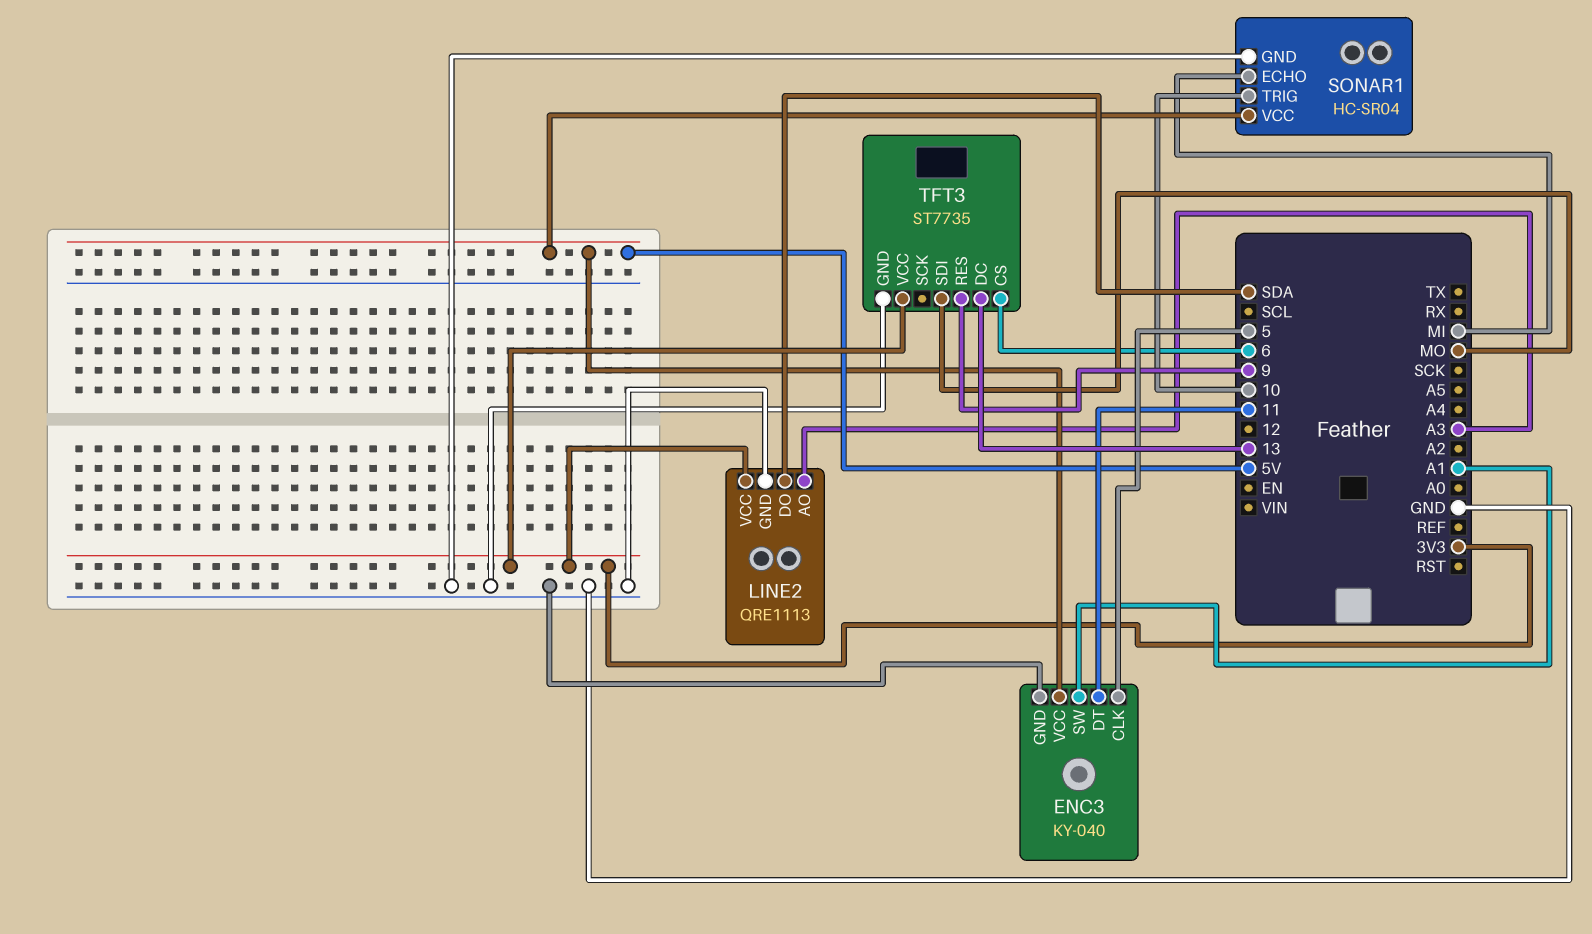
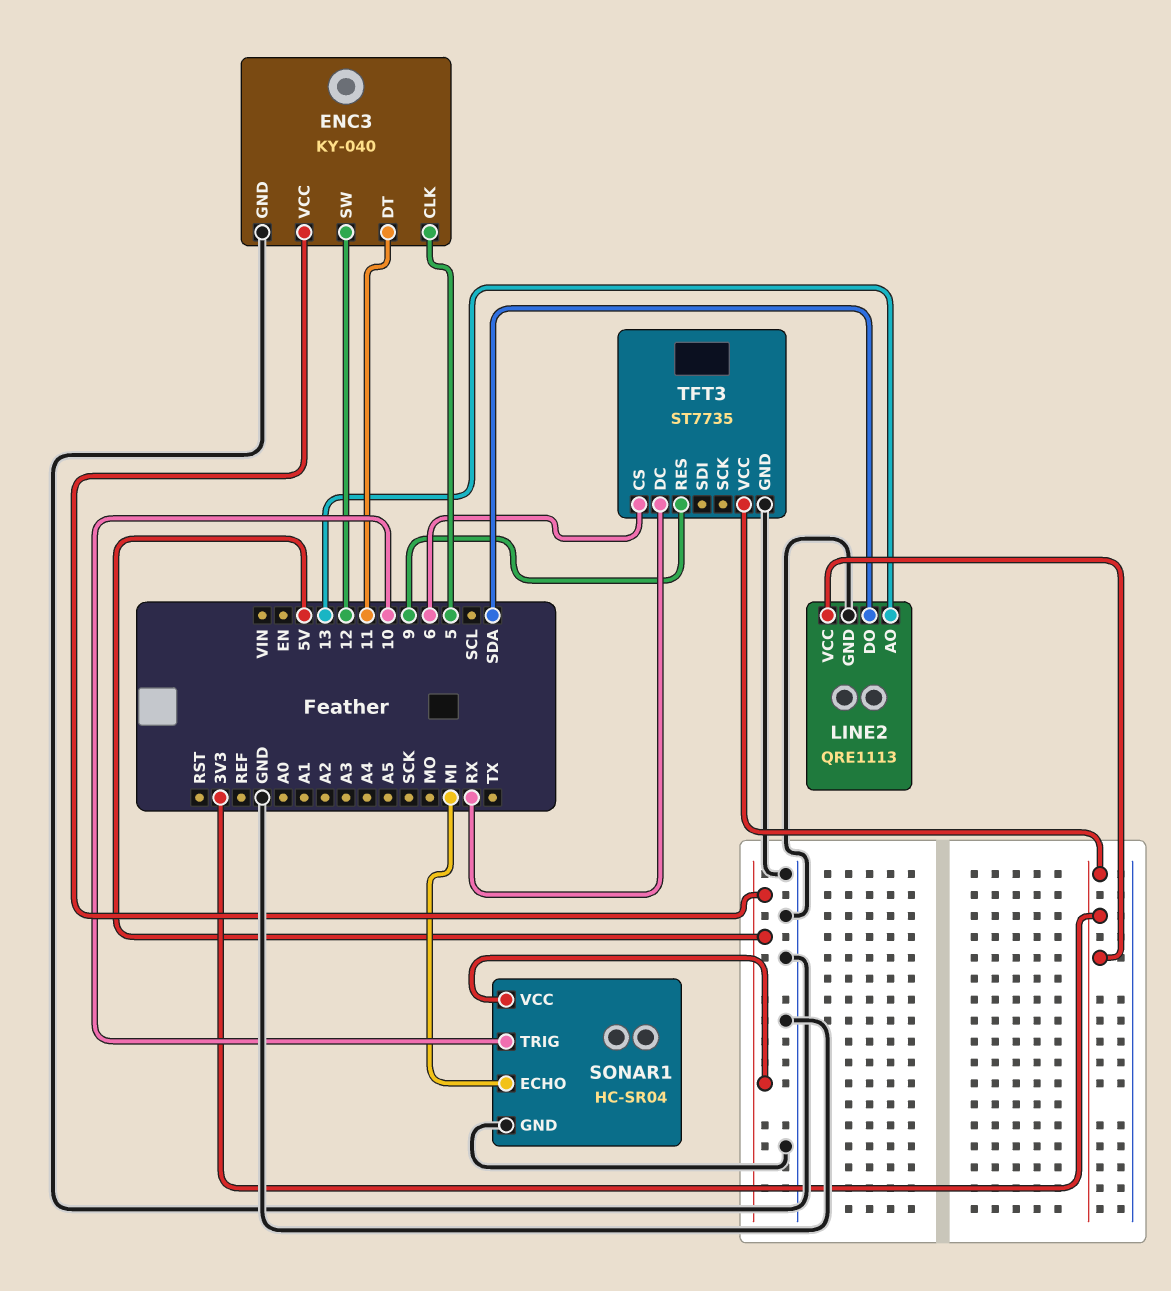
ENC3 pin SW: A1 -> 12
LINE2 pin AO: A3 -> 13
TFT3 pin DC: 13 -> RX
TFT3 pin SDI: MO -> none

